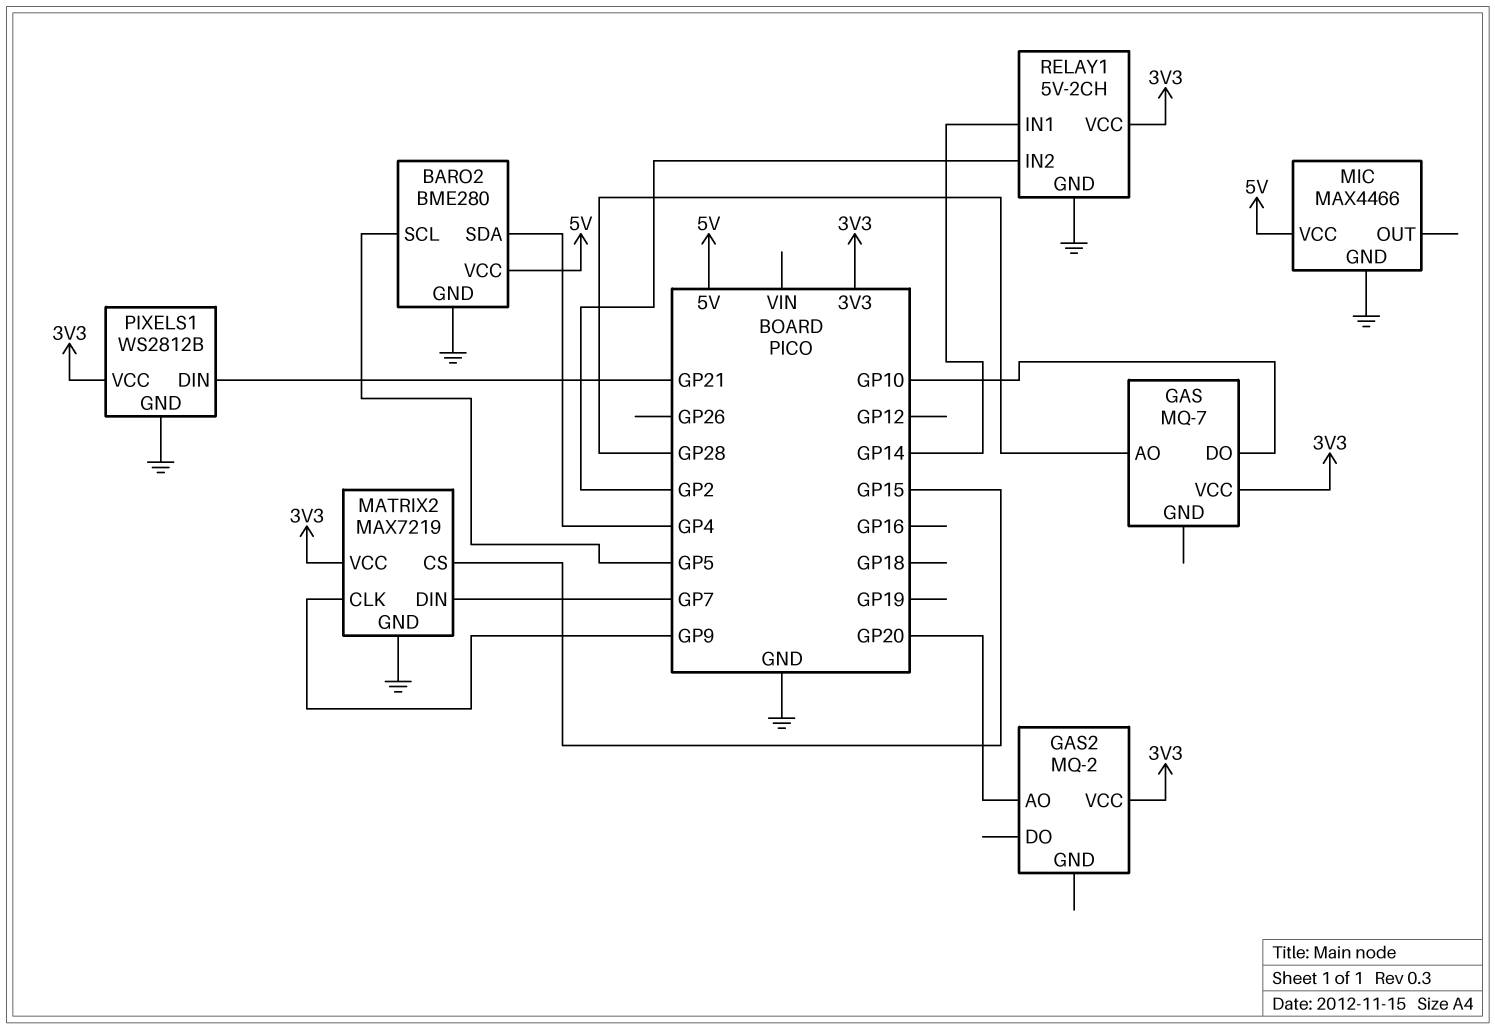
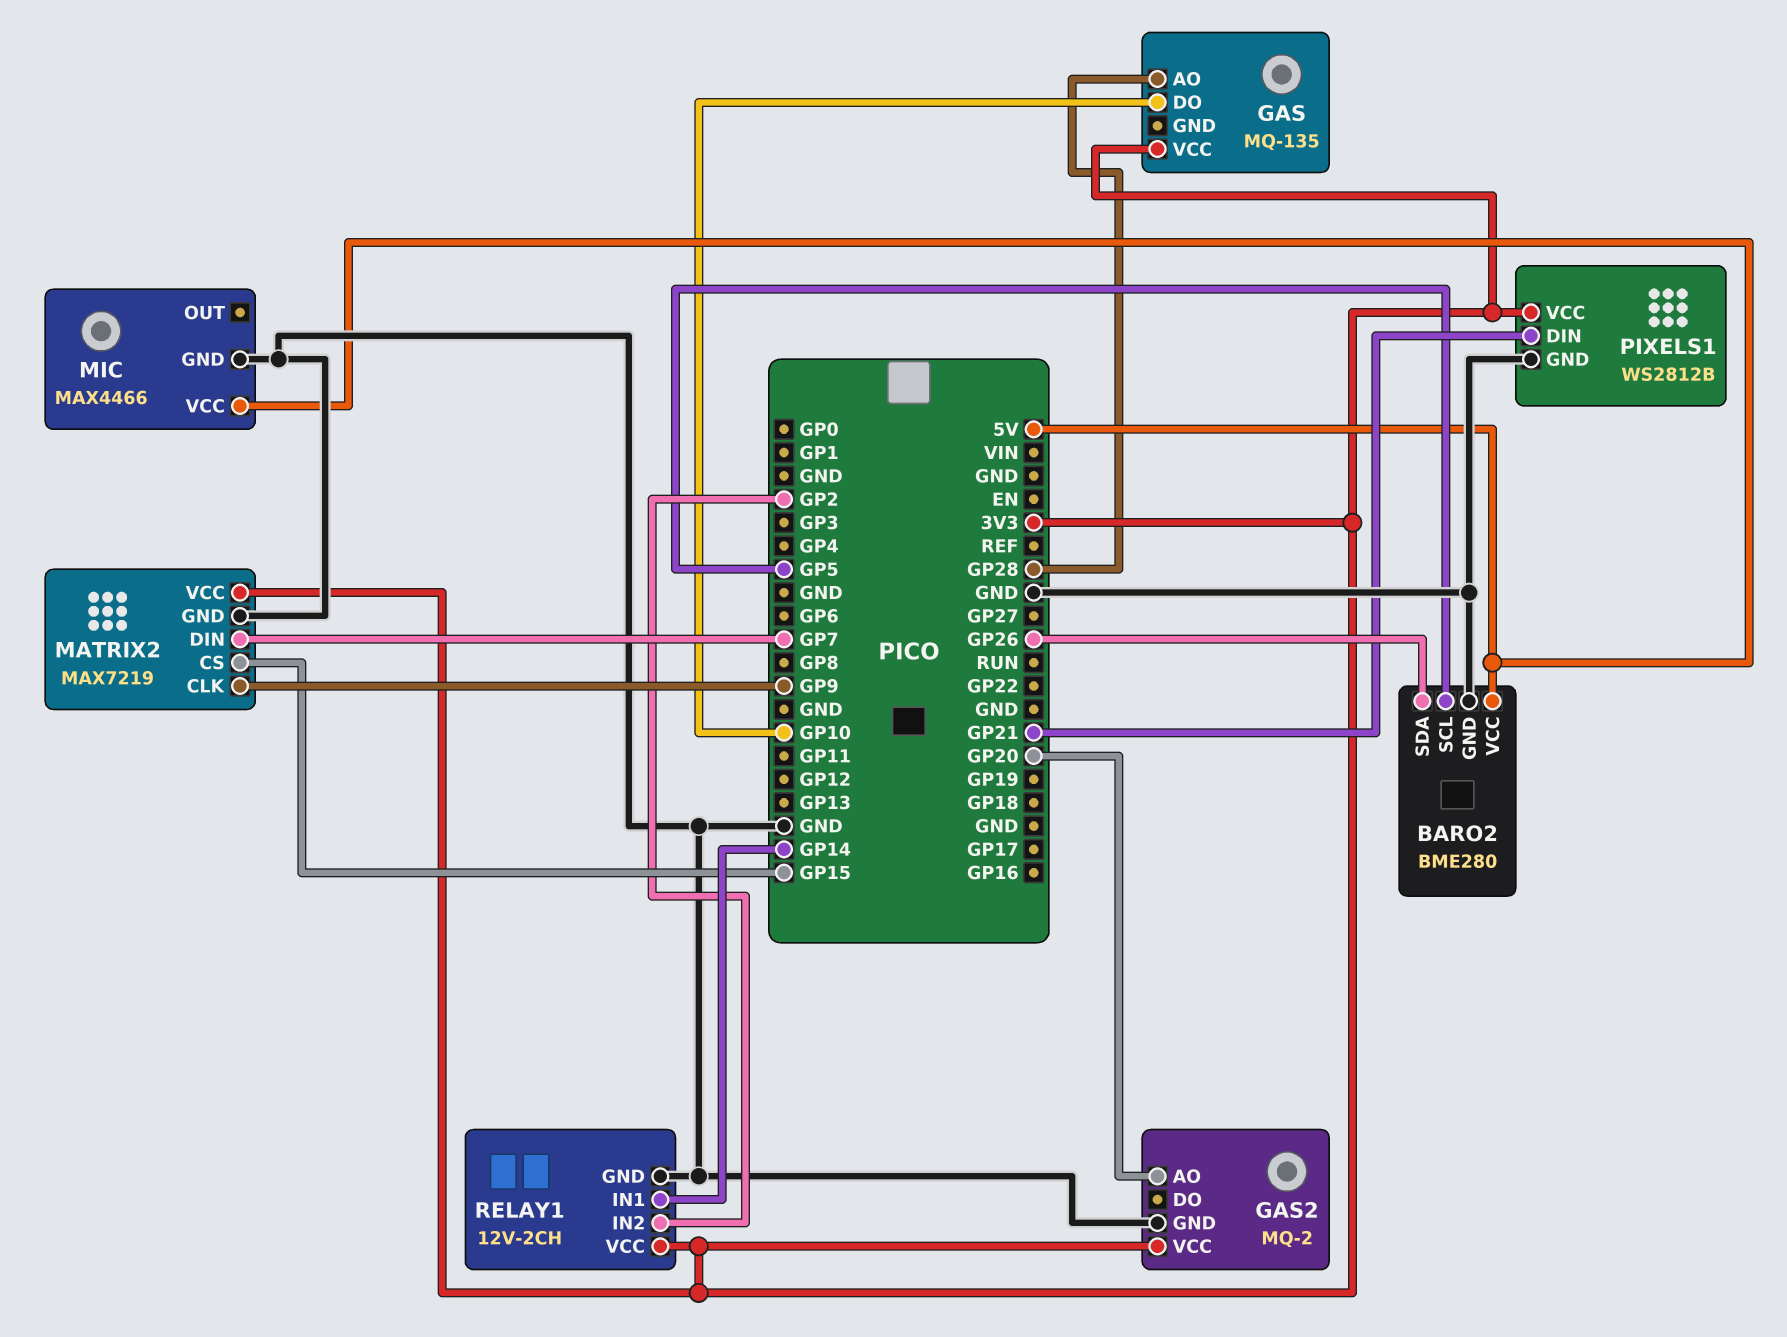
BARO2 pin SDA: GP4 -> GP26
GAS: MQ-7 -> MQ-135
GAS2 pin GND: none -> GND
RELAY1: 5V-2CH -> 12V-2CH

